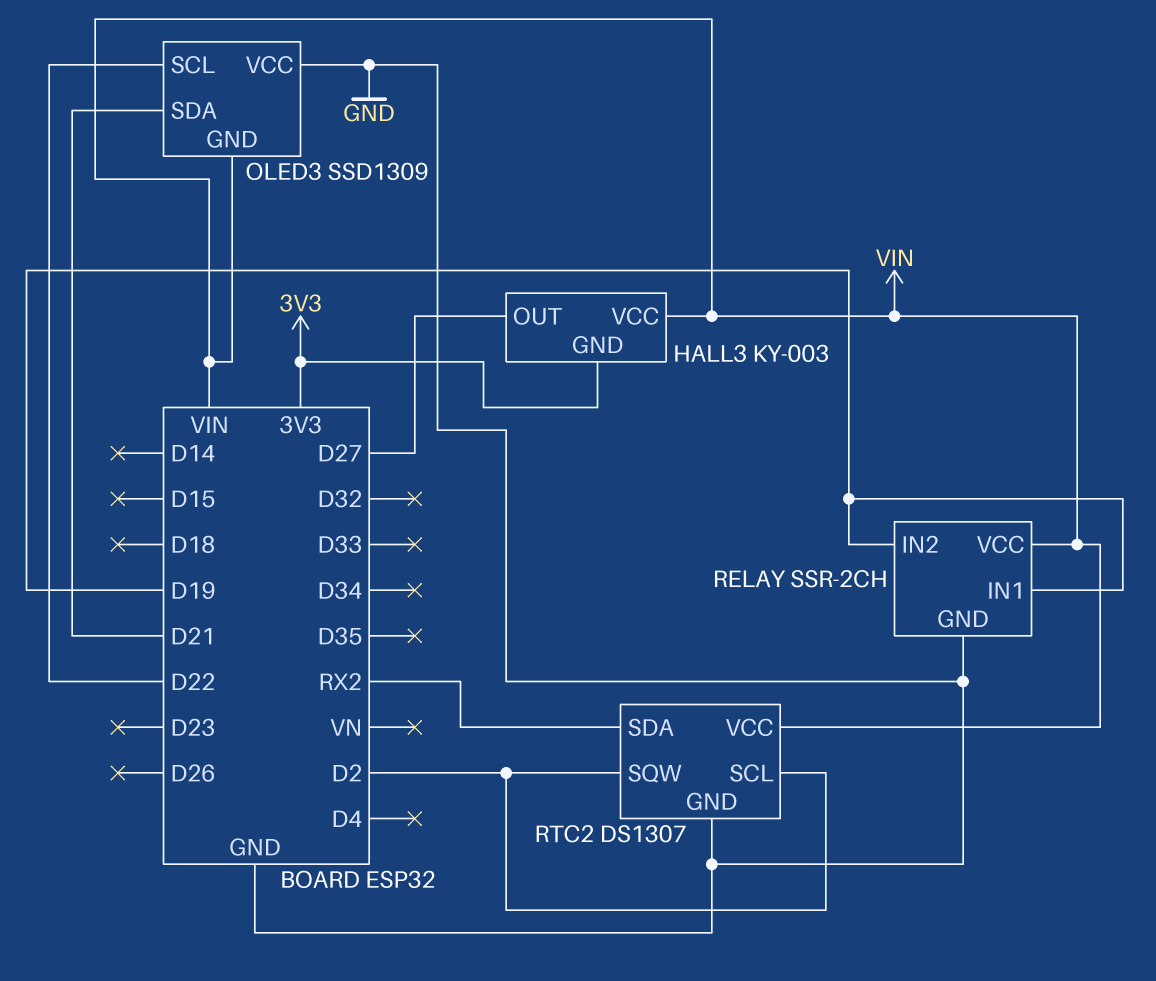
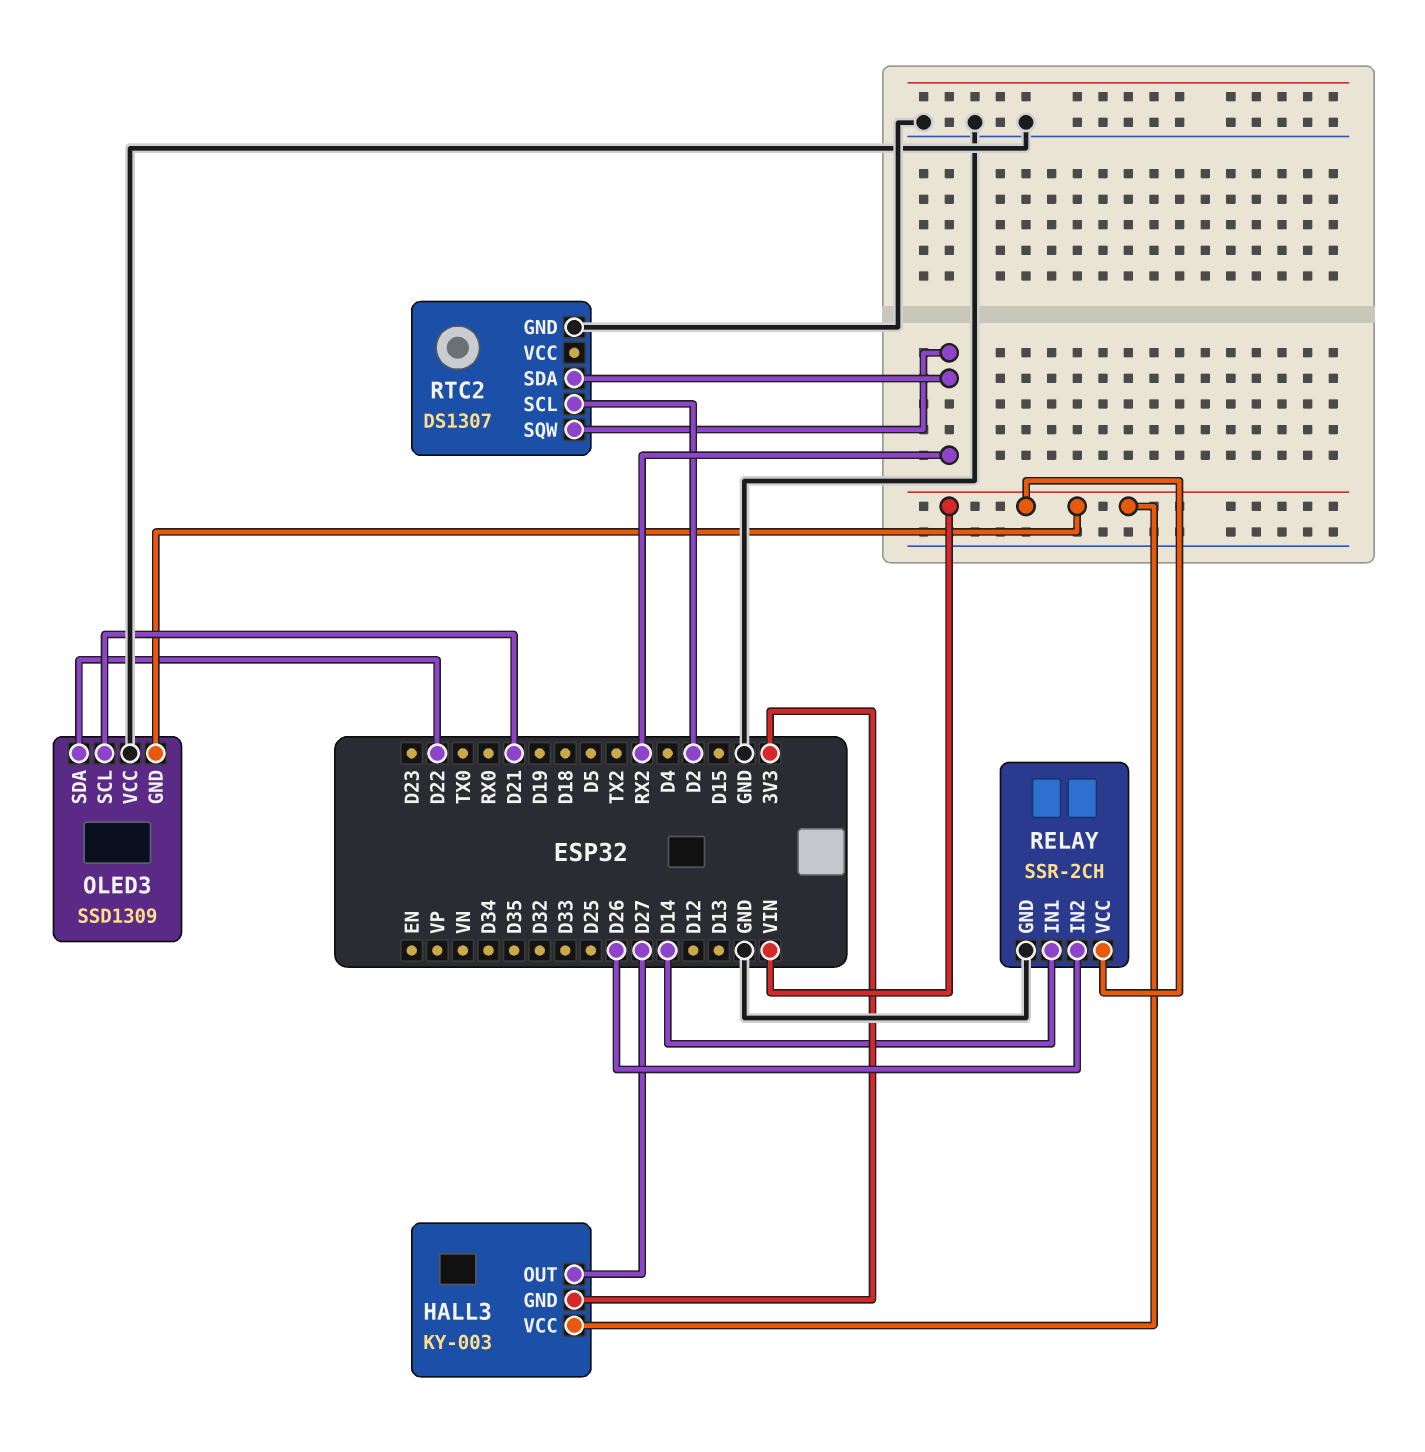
OLED3 pin SCL: D22 -> D21
OLED3 pin SDA: D21 -> D22
RELAY pin IN1: D19 -> D14
RELAY pin IN2: D19 -> D26
RTC2 pin SQW: D2 -> RX2
RTC2 pin VCC: VIN -> none

